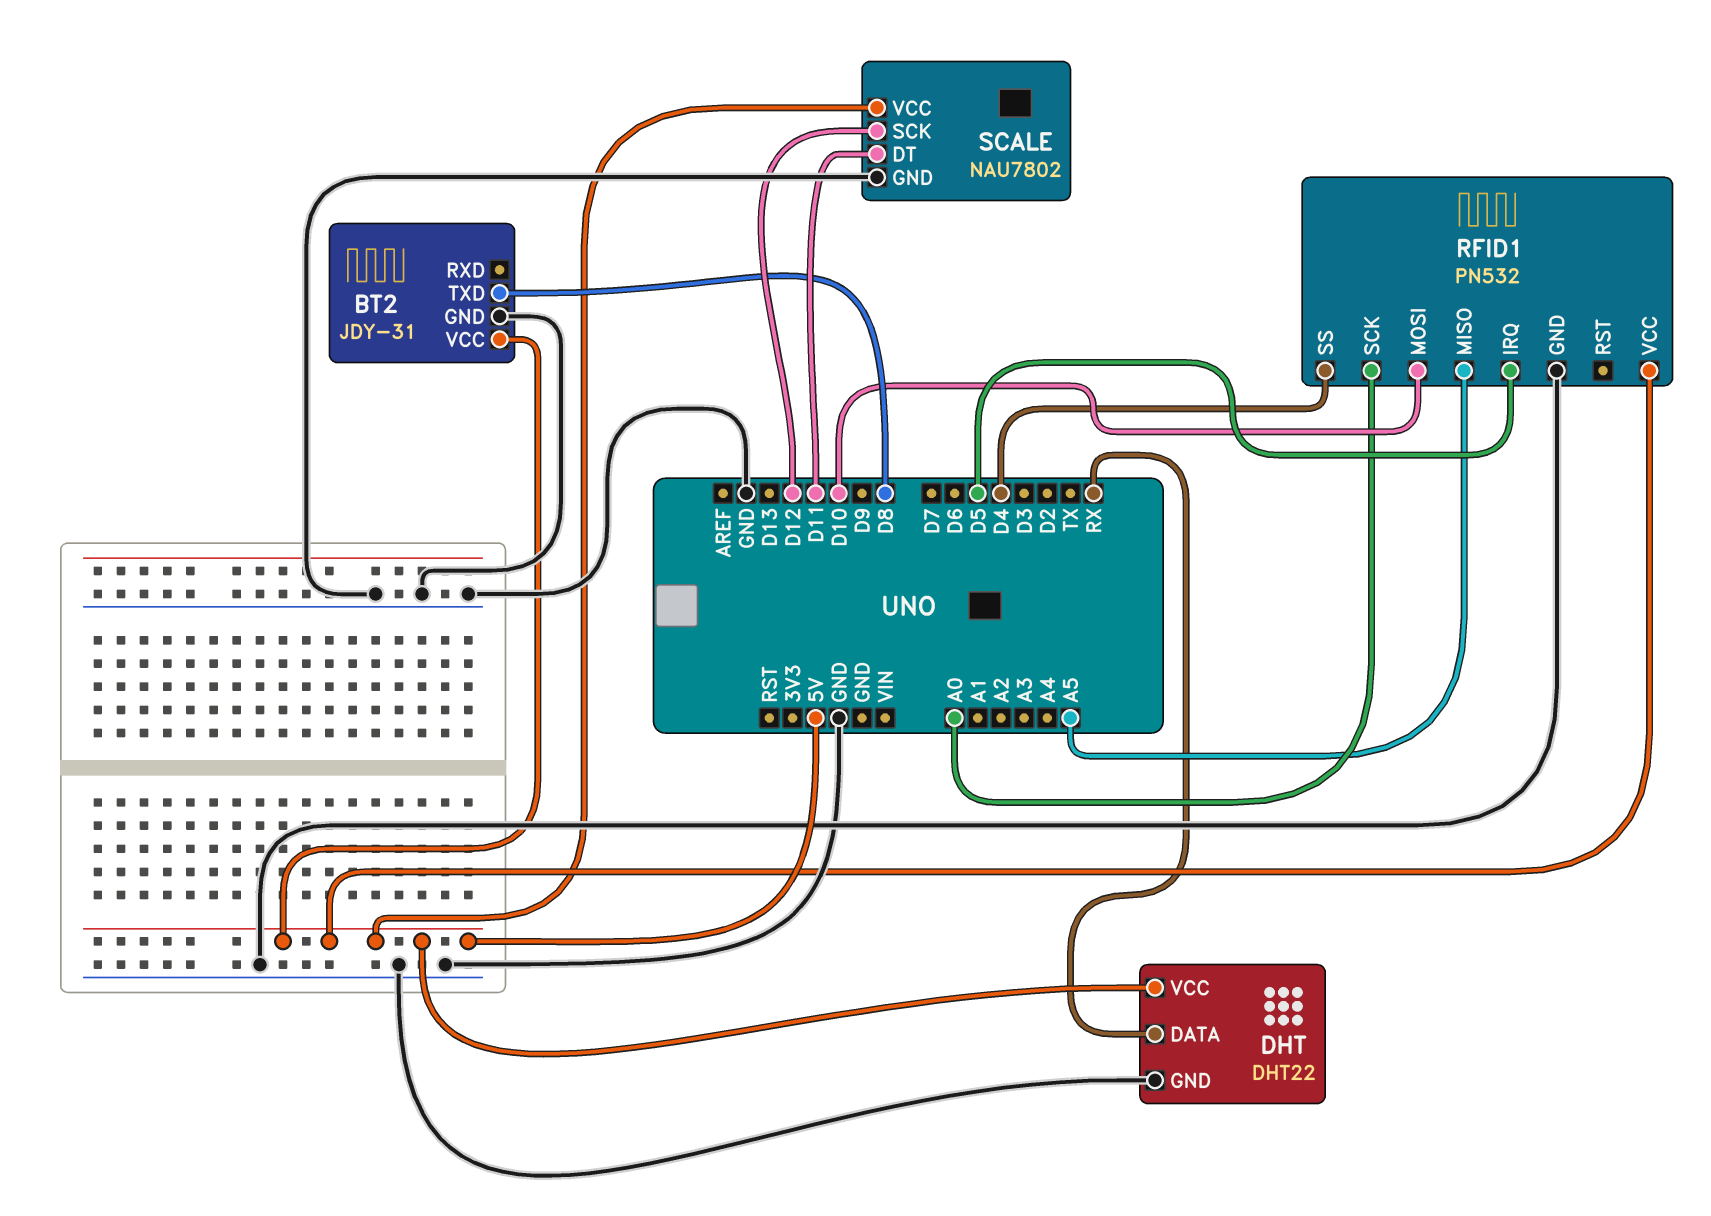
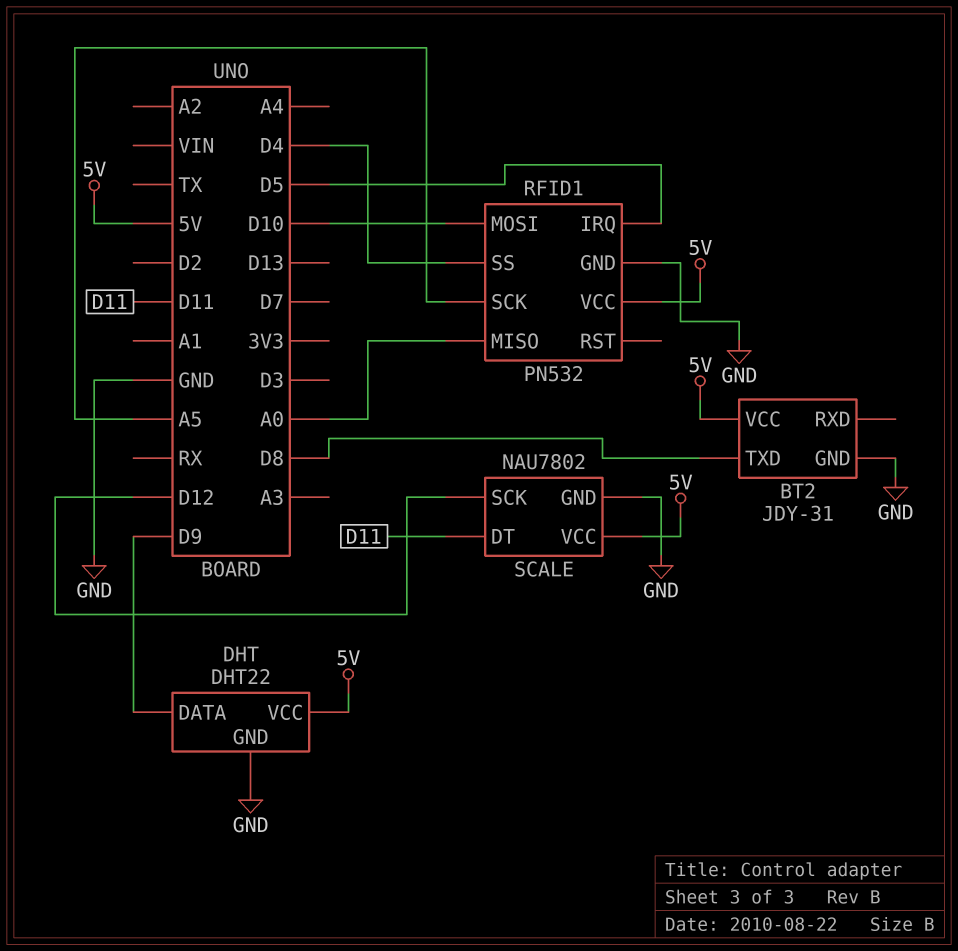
DHT pin DATA: RX -> D9
RFID1 pin MISO: A5 -> A0
RFID1 pin SCK: A0 -> A5

